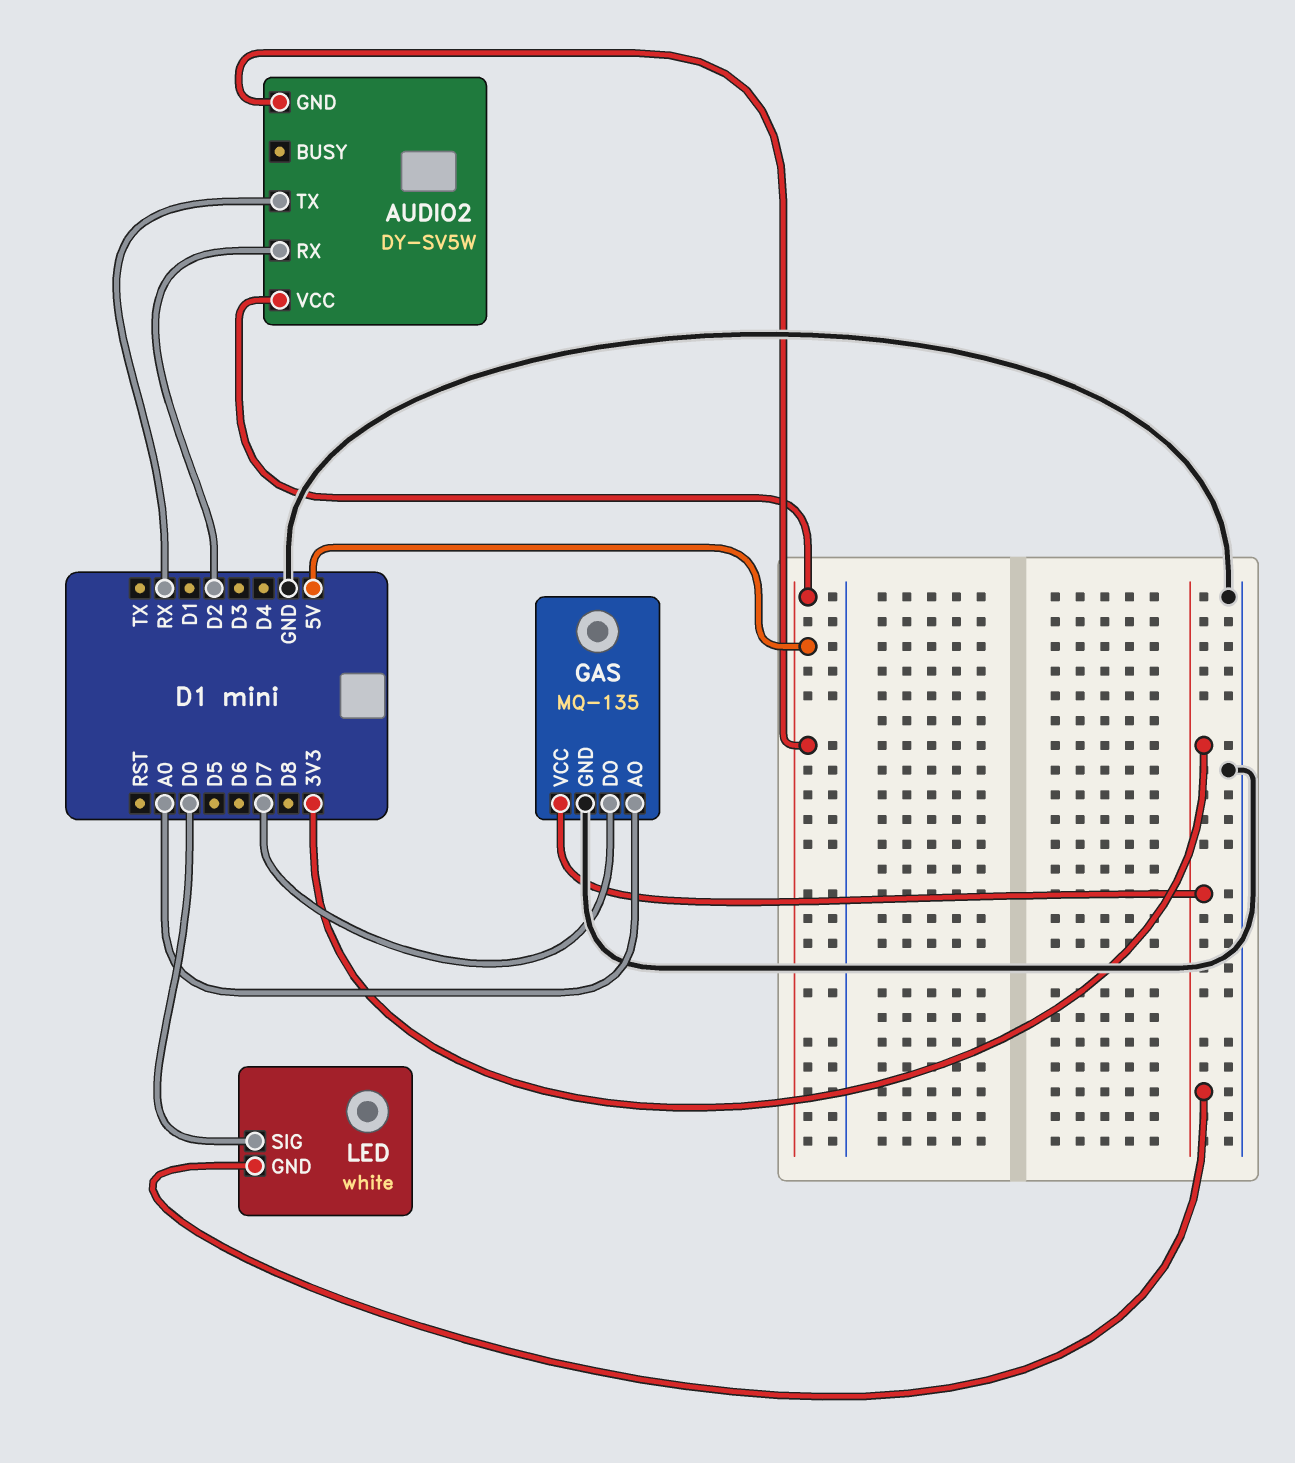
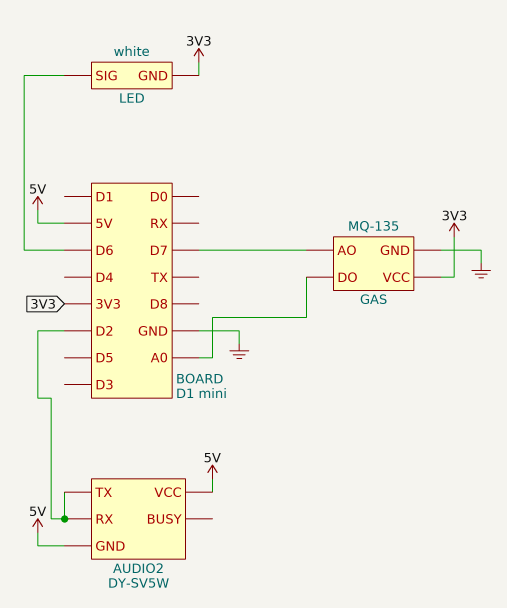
AUDIO2 pin TX: RX -> D2
GAS pin AO: A0 -> D7
GAS pin DO: D7 -> A0
LED pin SIG: D0 -> D6

